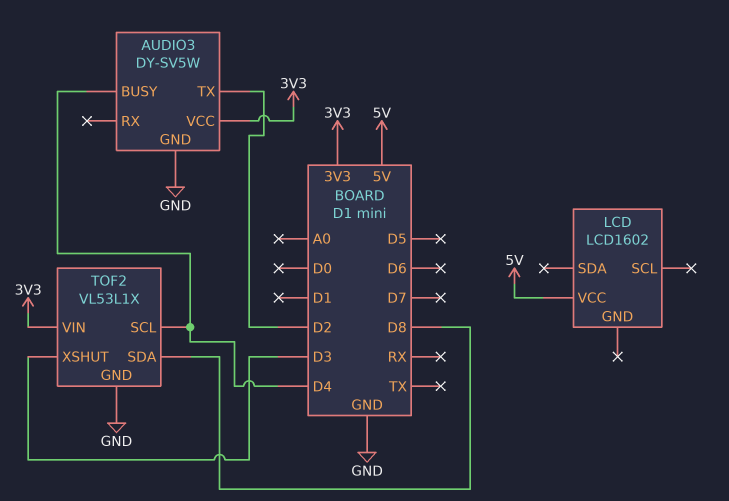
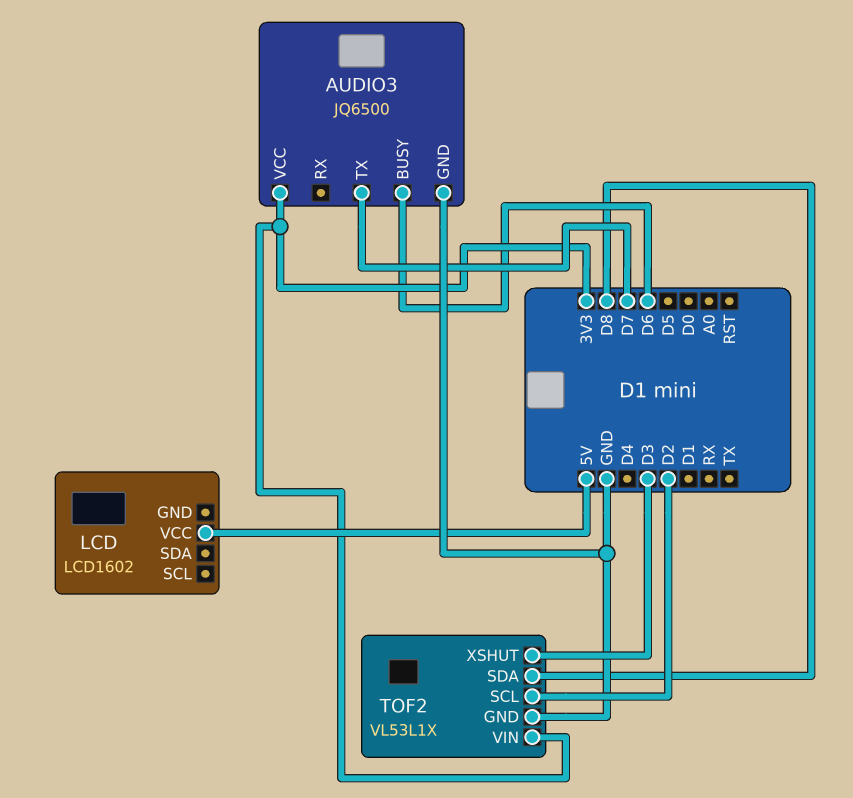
AUDIO3: DY-SV5W -> JQ6500
AUDIO3 pin BUSY: D4 -> D6
AUDIO3 pin TX: D2 -> D7
TOF2 pin SCL: D4 -> D2

